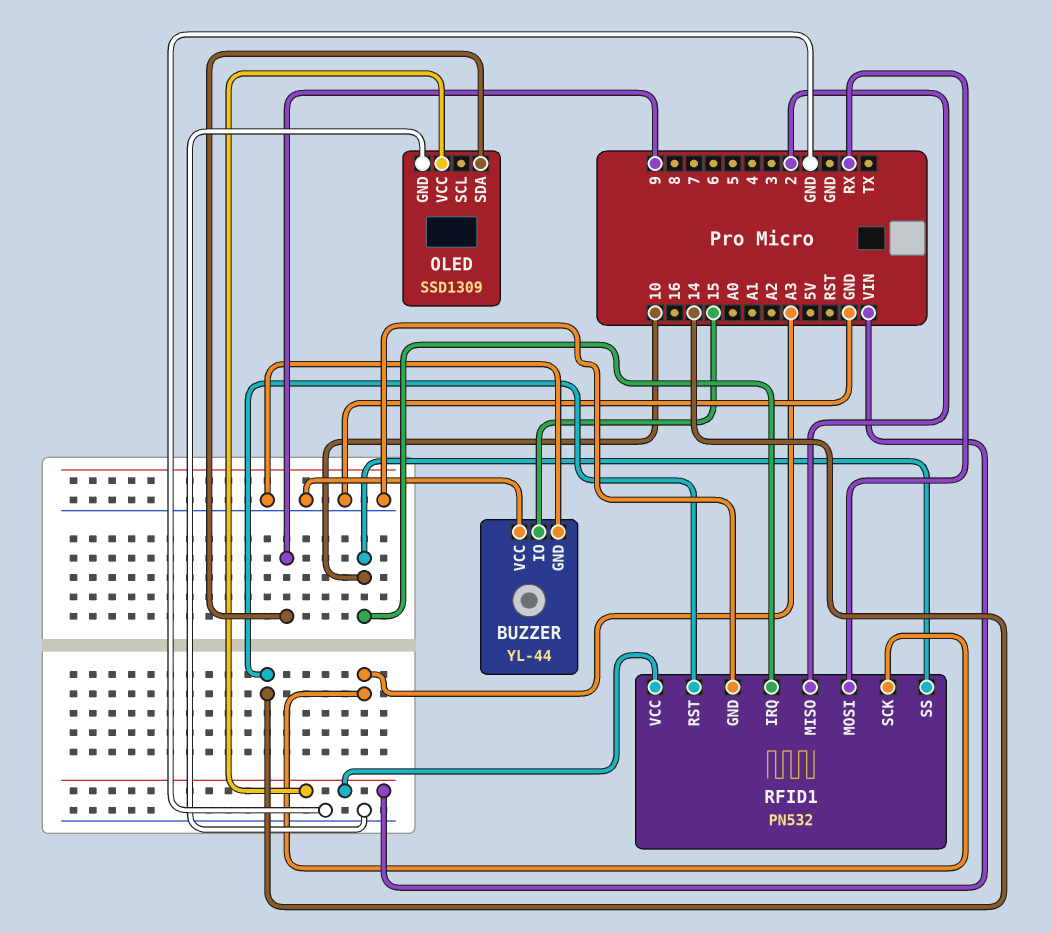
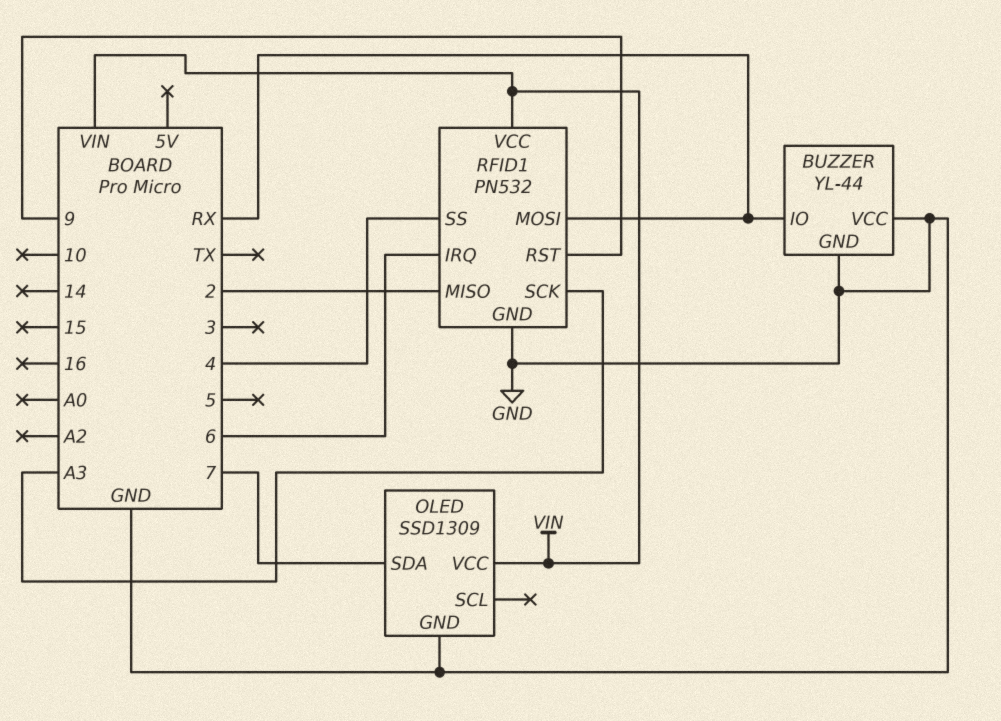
BUZZER pin IO: 15 -> RX
OLED pin SDA: 9 -> 7
RFID1 pin IRQ: 10 -> 6
RFID1 pin RST: 14 -> 9
RFID1 pin SS: 10 -> 4

